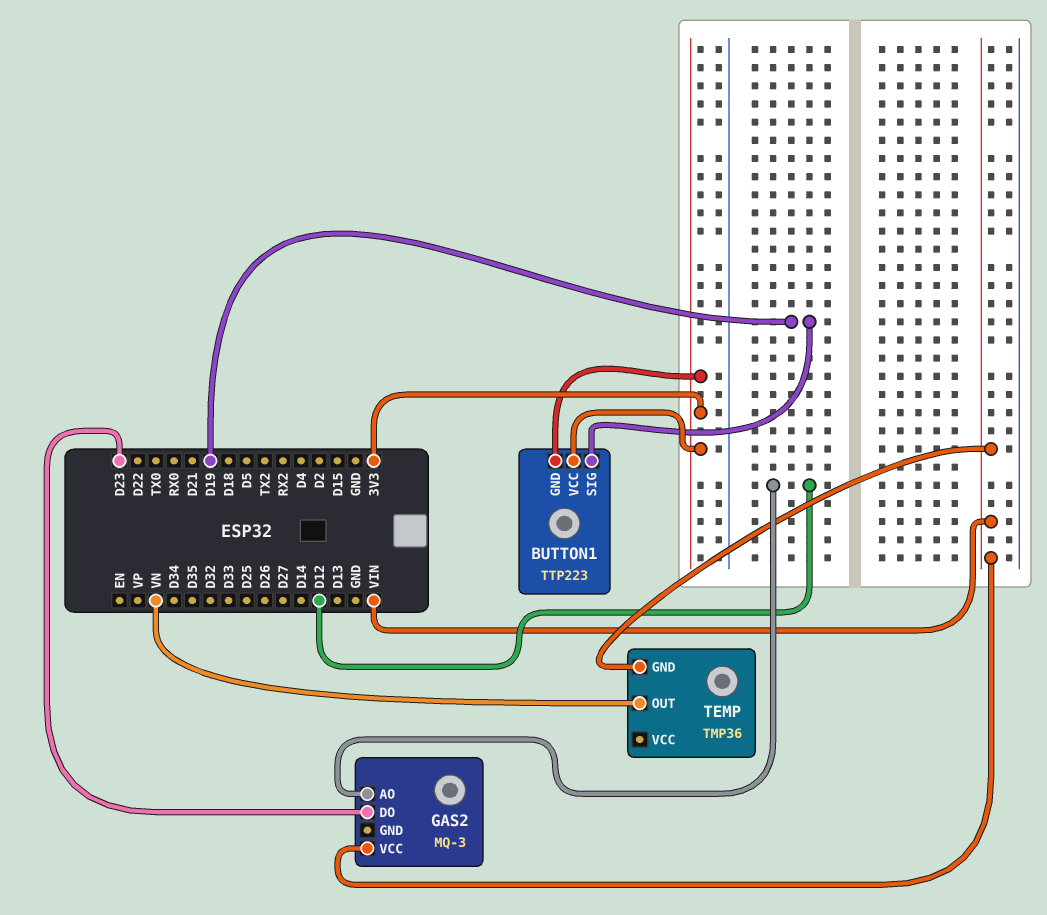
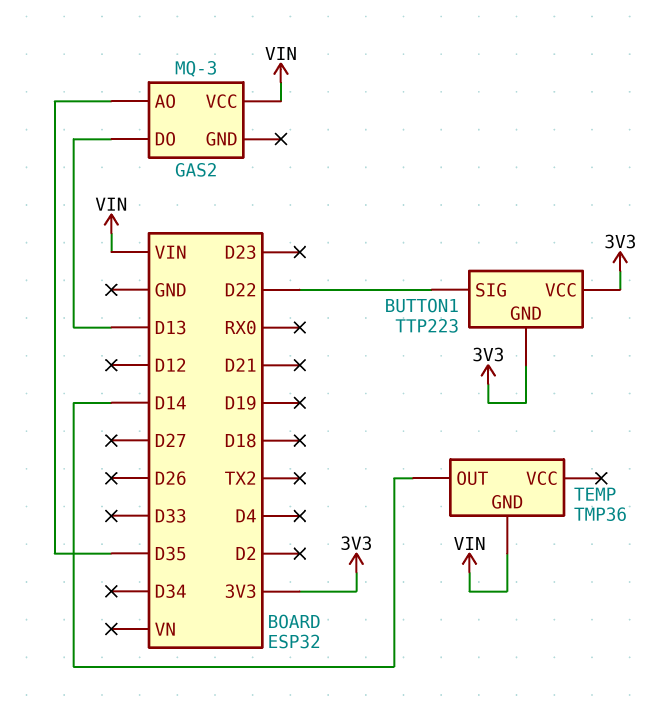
BUTTON1 pin SIG: D19 -> D22
GAS2 pin AO: D12 -> D35
GAS2 pin DO: D23 -> D13
TEMP pin OUT: VN -> D14

